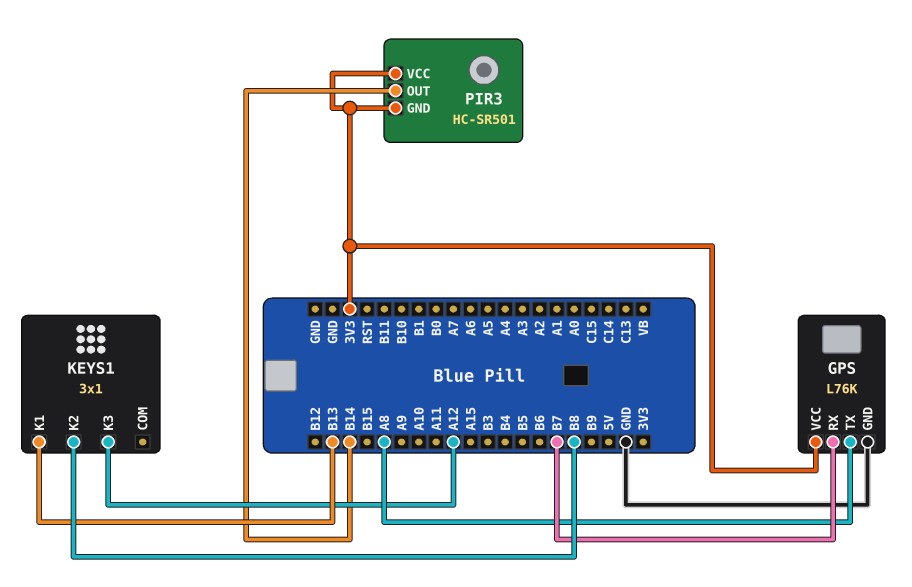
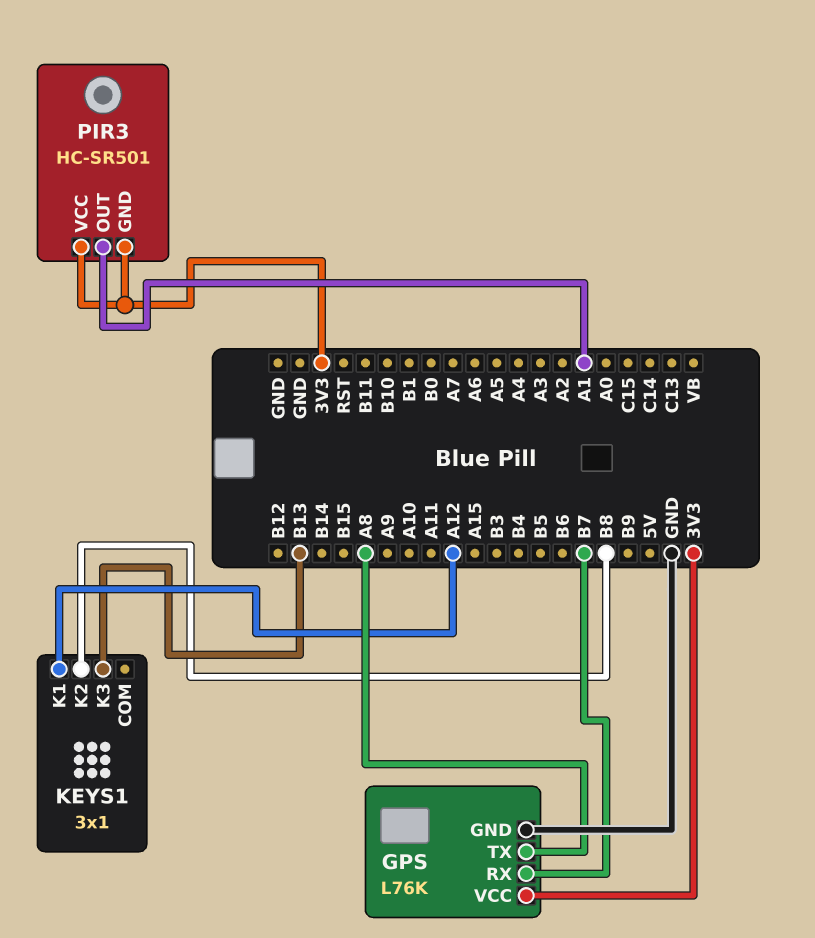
KEYS1 pin K1: B13 -> A12
KEYS1 pin K3: A12 -> B13
PIR3 pin OUT: B14 -> A1

